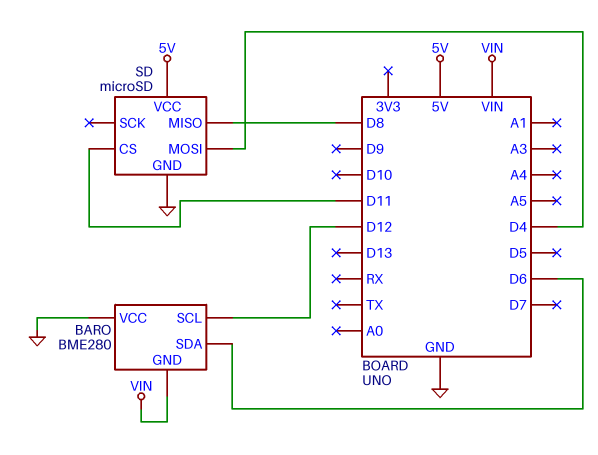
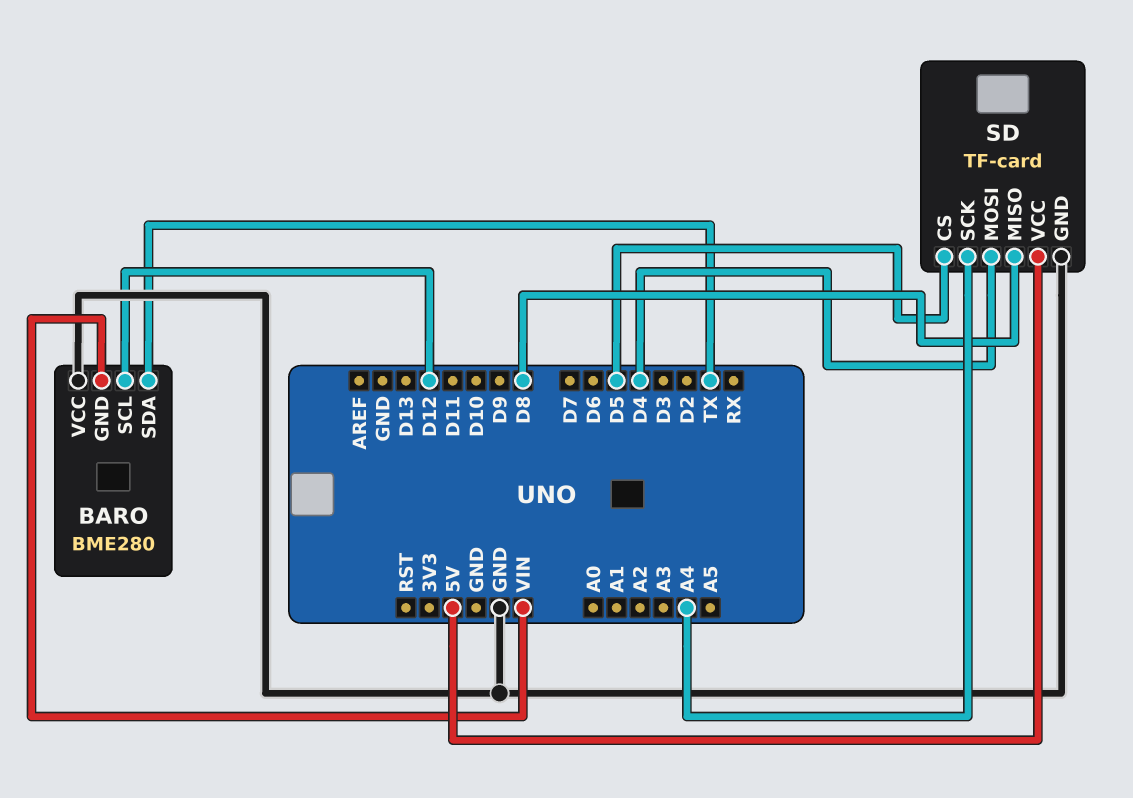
BARO pin SDA: D6 -> TX
SD: microSD -> TF-card
SD pin CS: D11 -> D5
SD pin SCK: none -> A4

